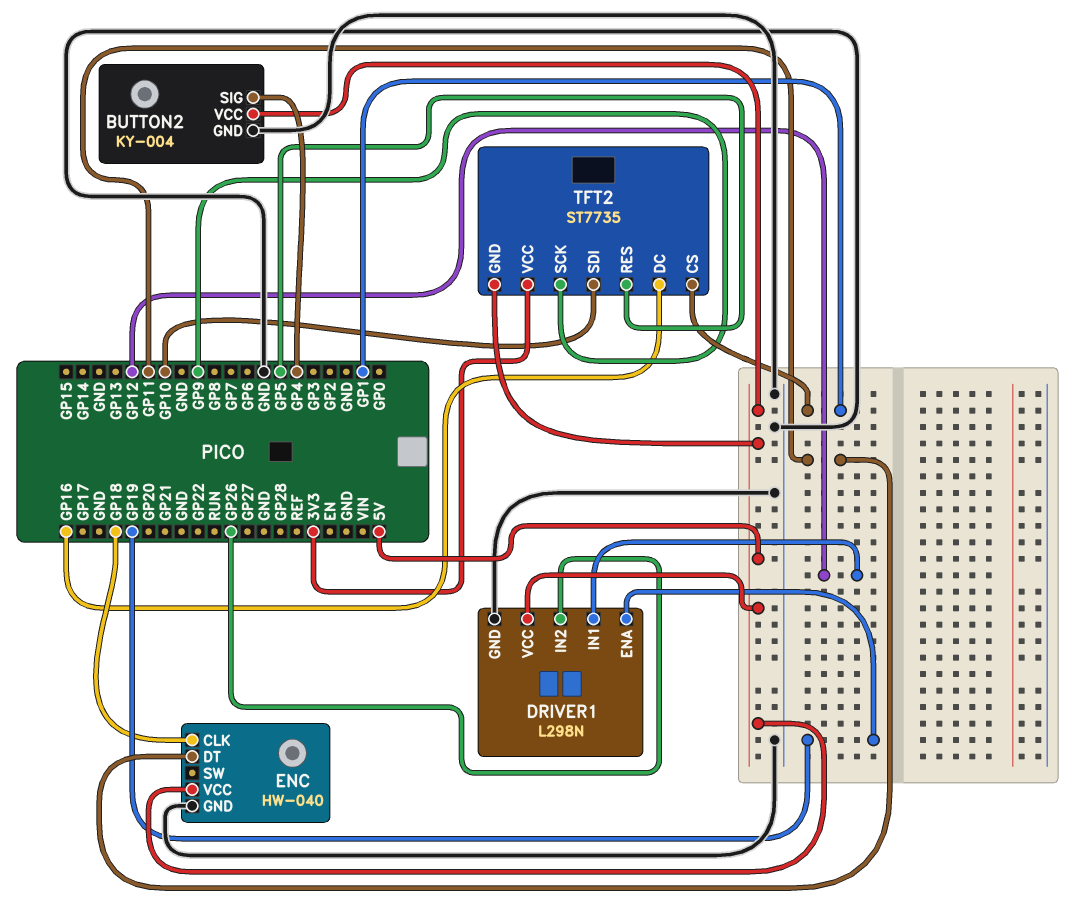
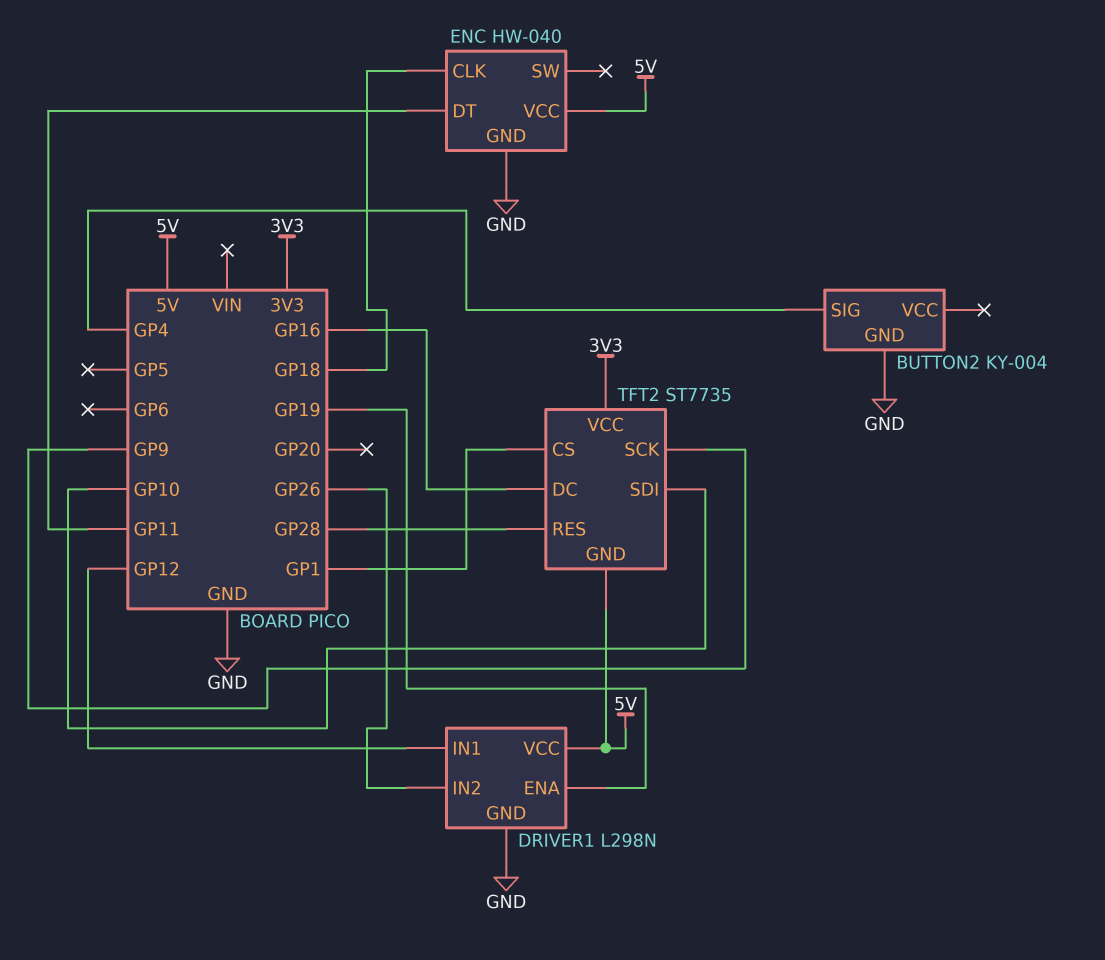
BUTTON2 pin VCC: 5V -> none
TFT2 pin RES: GP5 -> GP28

